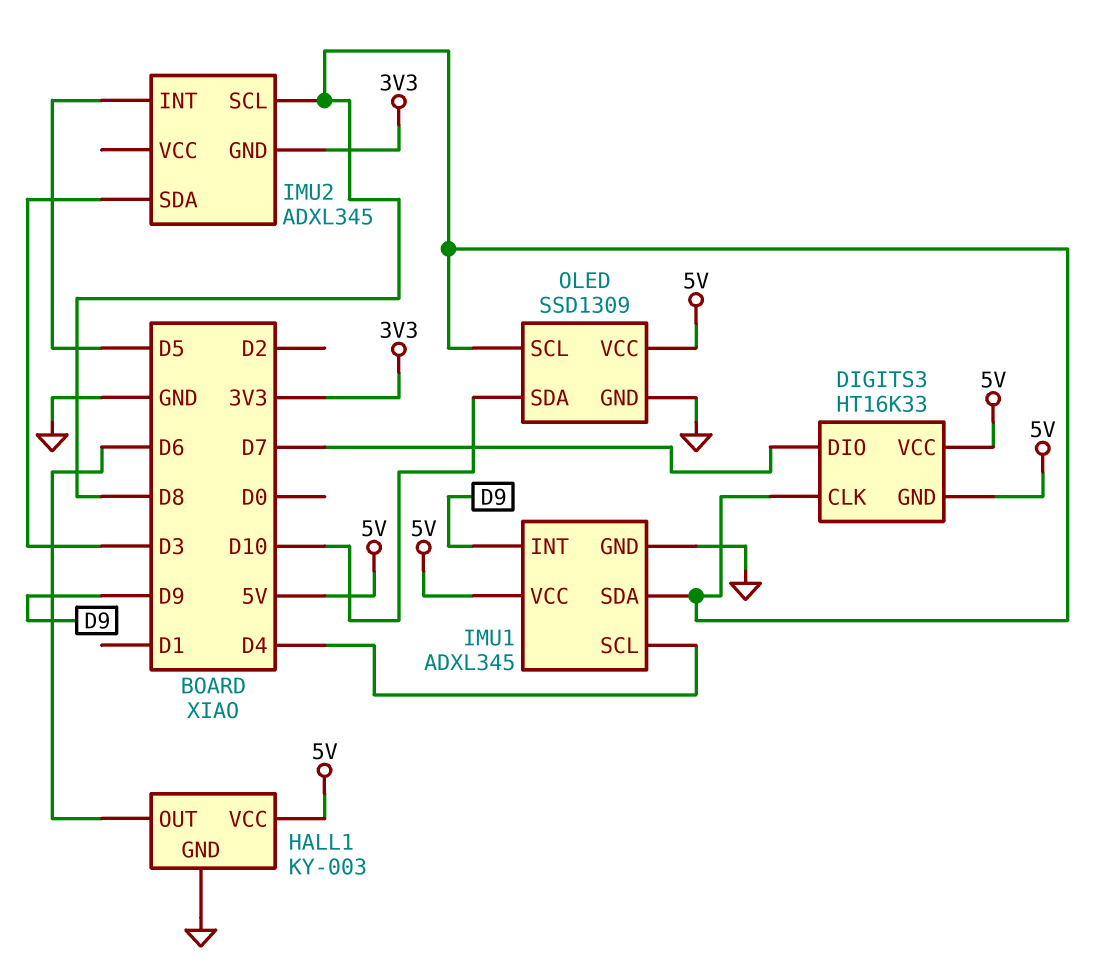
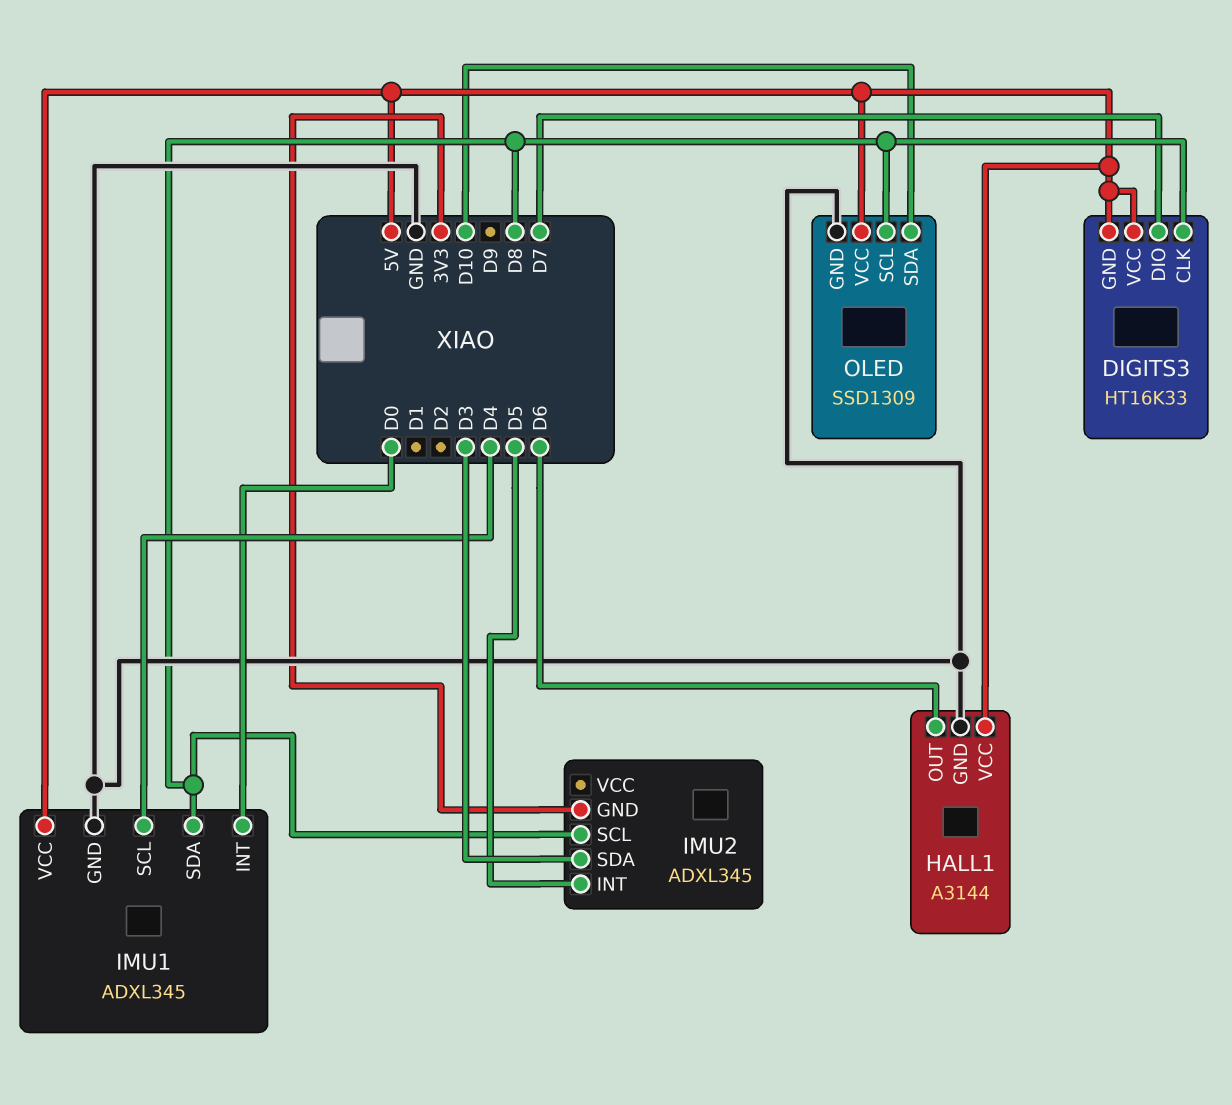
HALL1: KY-003 -> A3144
IMU1 pin INT: D9 -> D0

